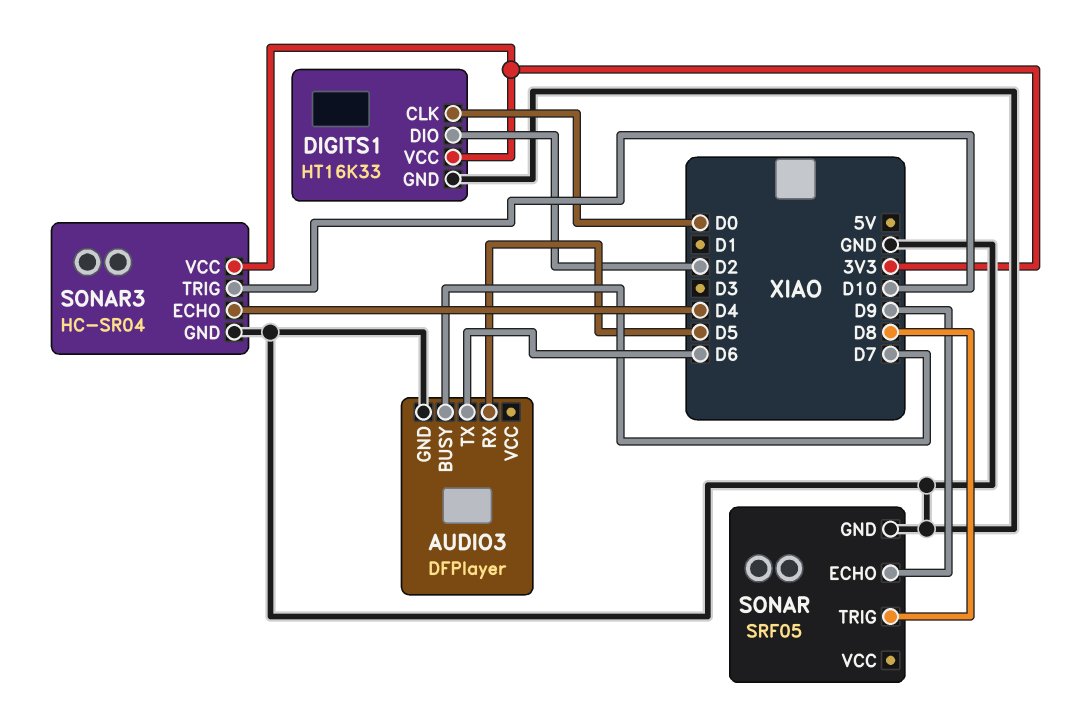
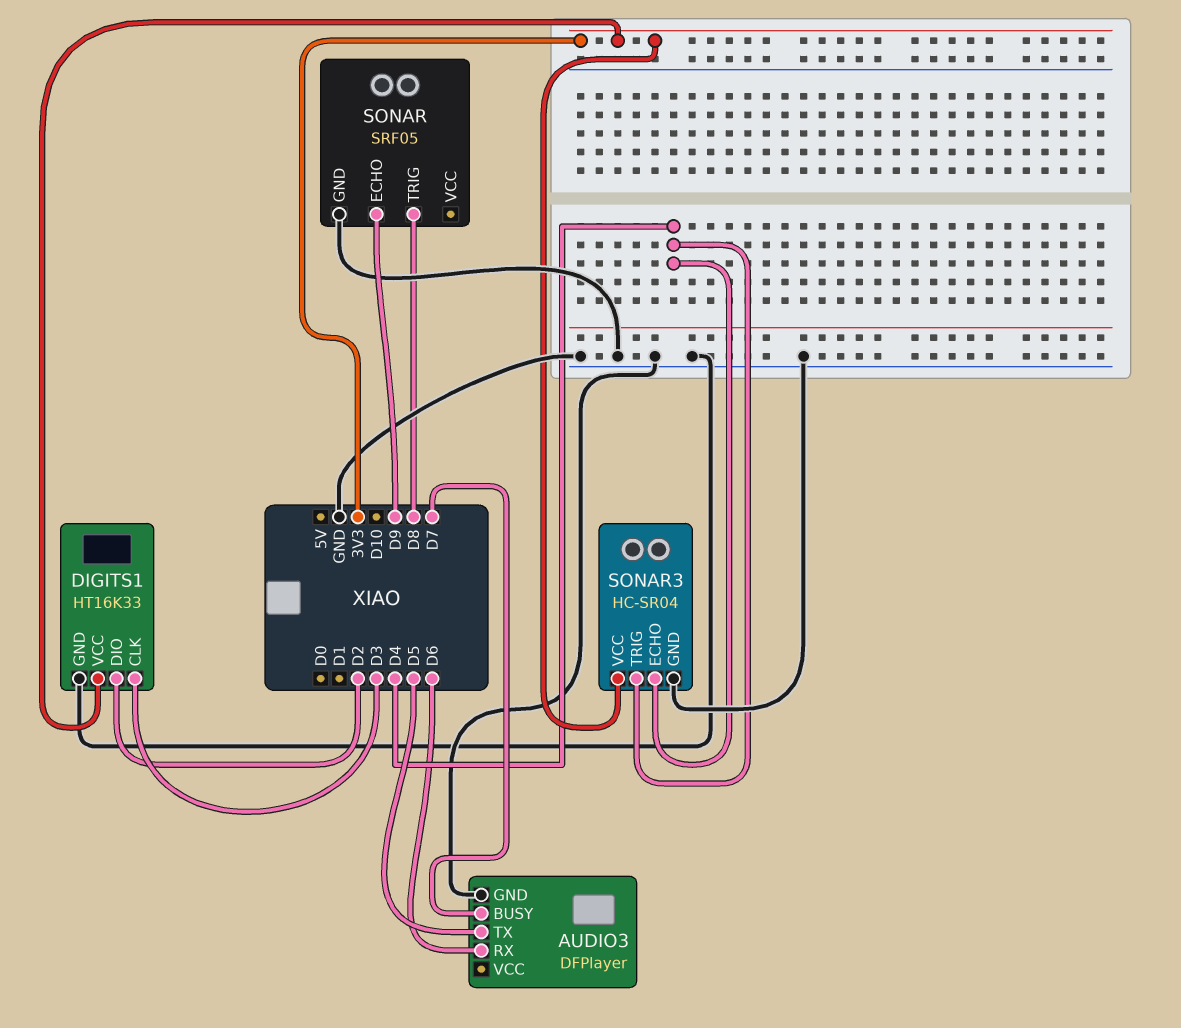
AUDIO3 pin RX: D5 -> D6
AUDIO3 pin TX: D6 -> D5
DIGITS1 pin CLK: D0 -> D3
SONAR3 pin TRIG: D10 -> D4

